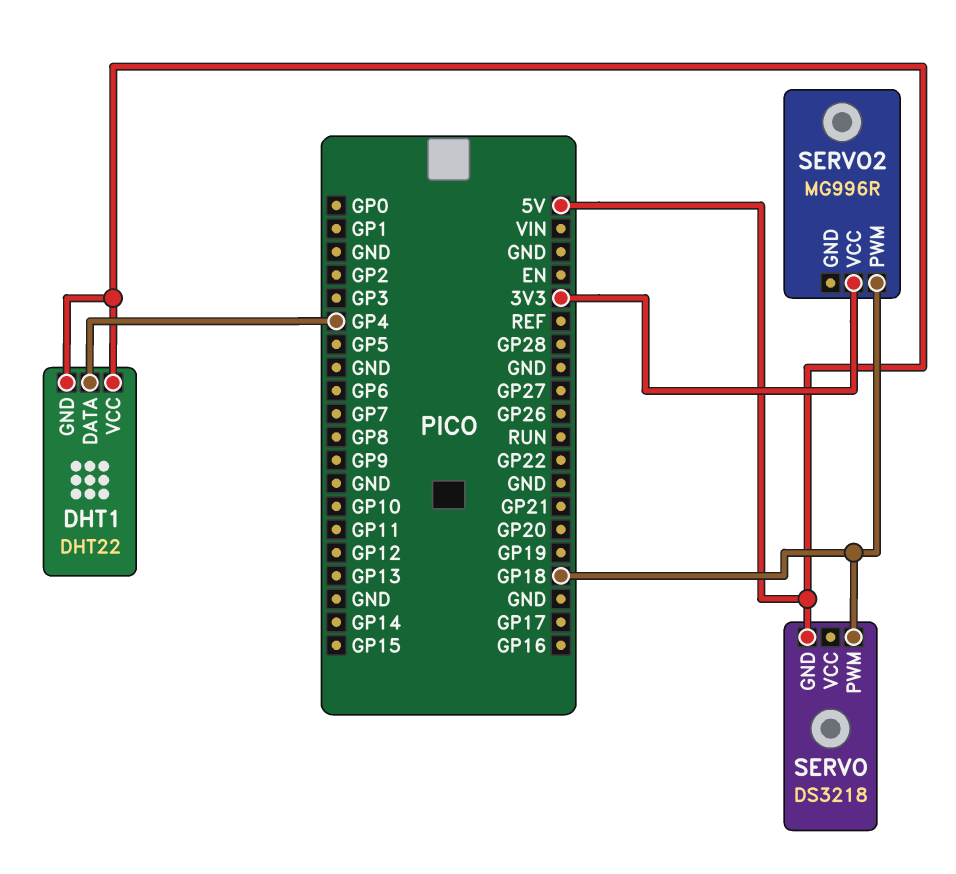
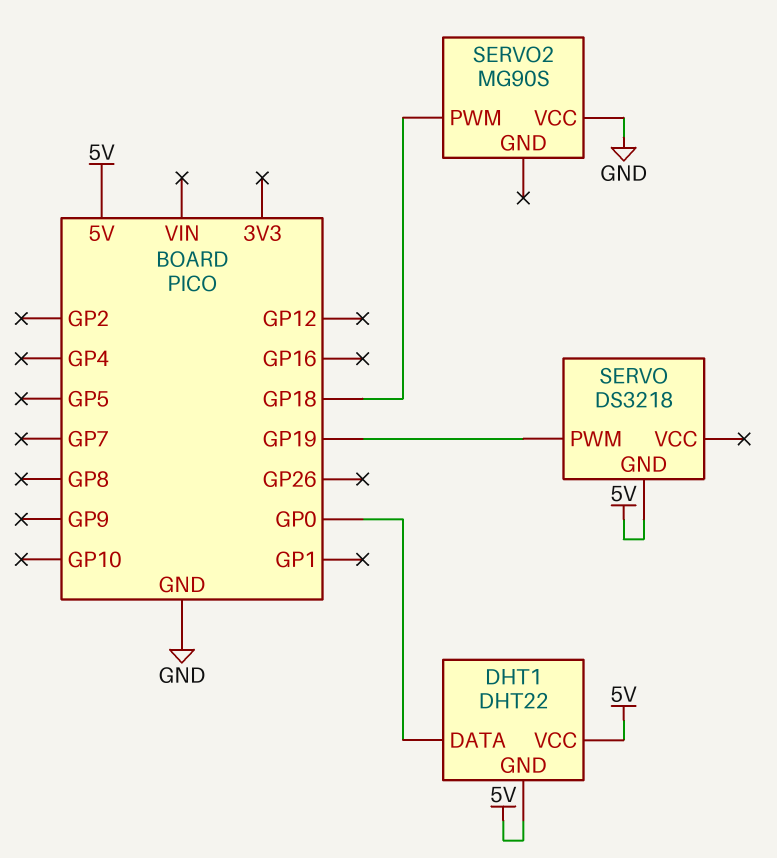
DHT1 pin DATA: GP4 -> GP0
SERVO pin PWM: GP18 -> GP19
SERVO2: MG996R -> MG90S
SERVO2 pin VCC: 3V3 -> GND

